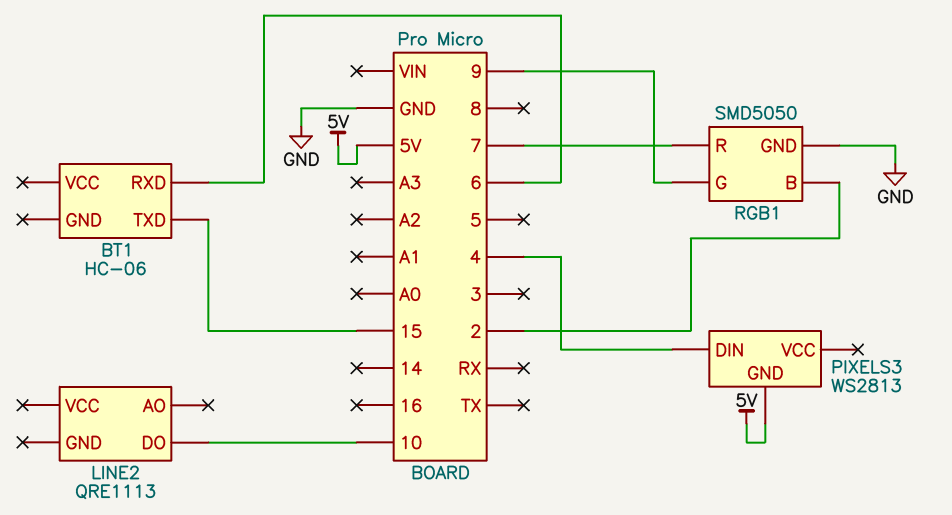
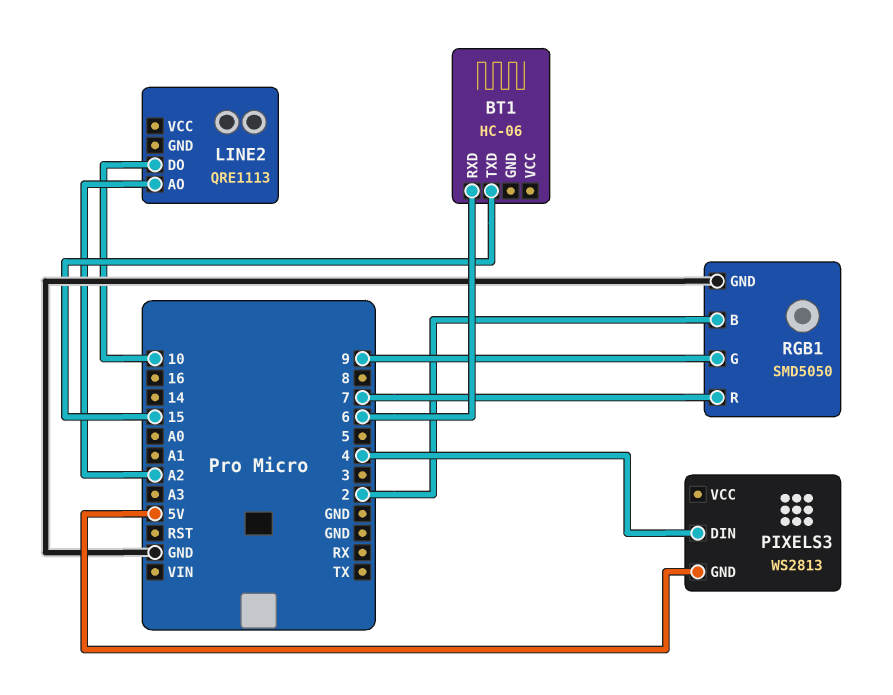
LINE2 pin AO: none -> A2

